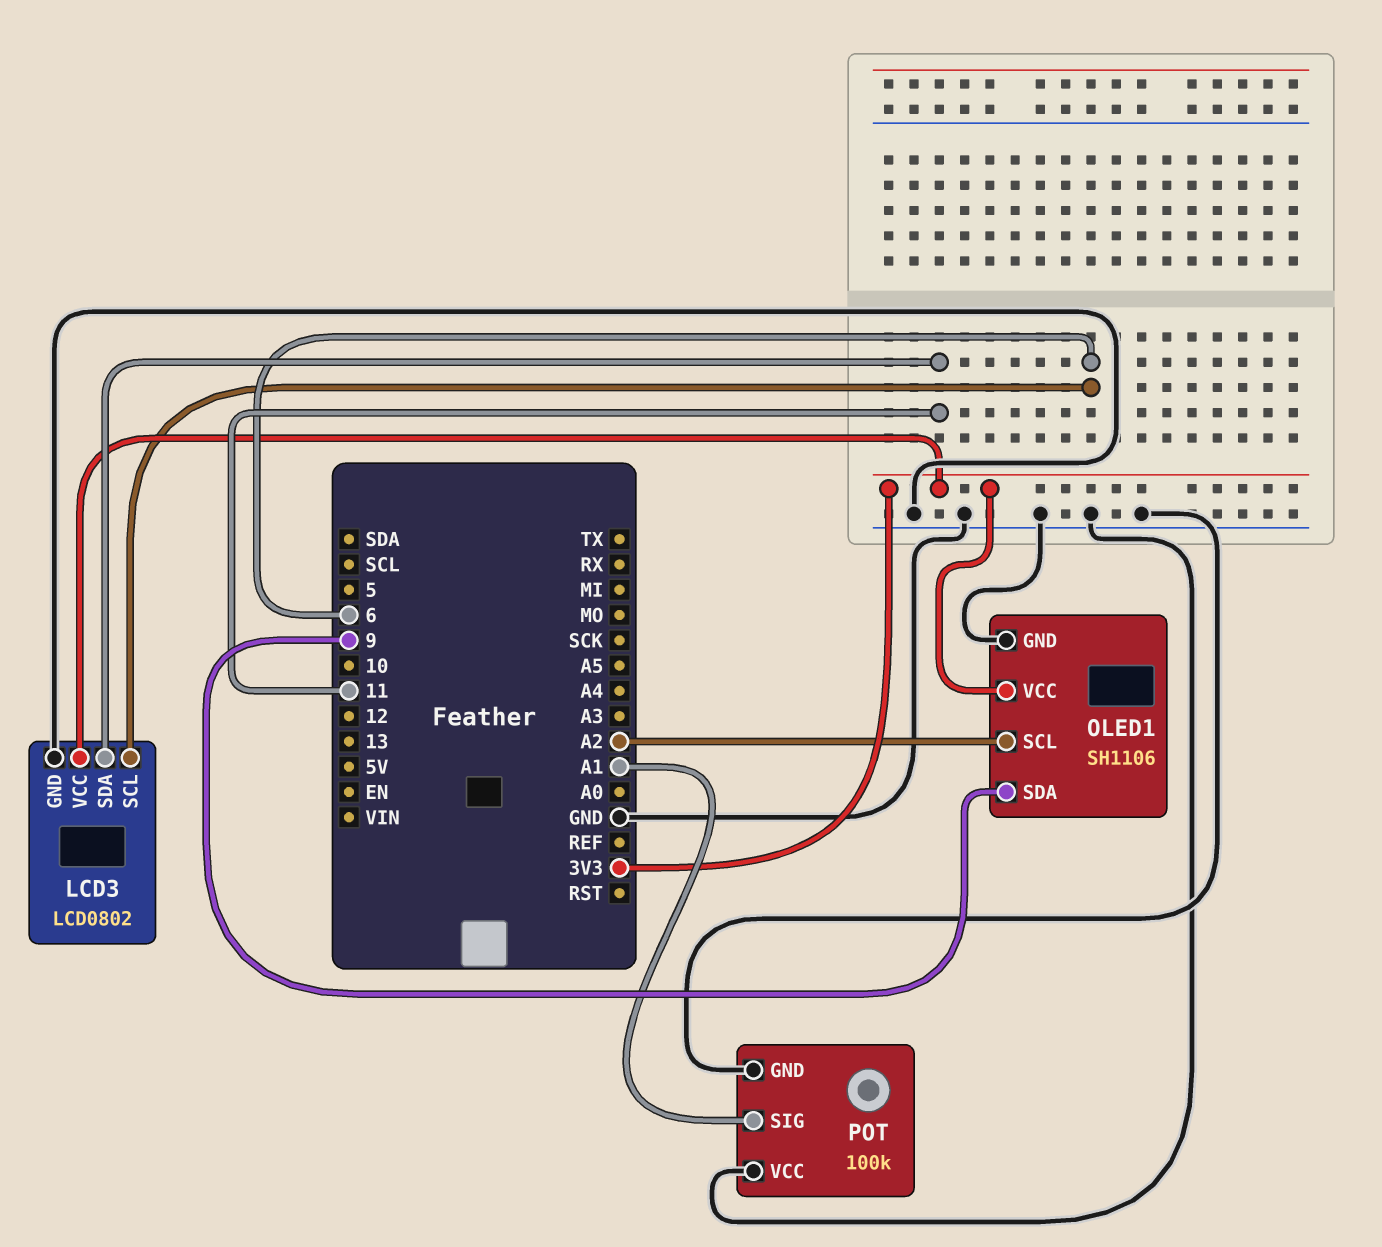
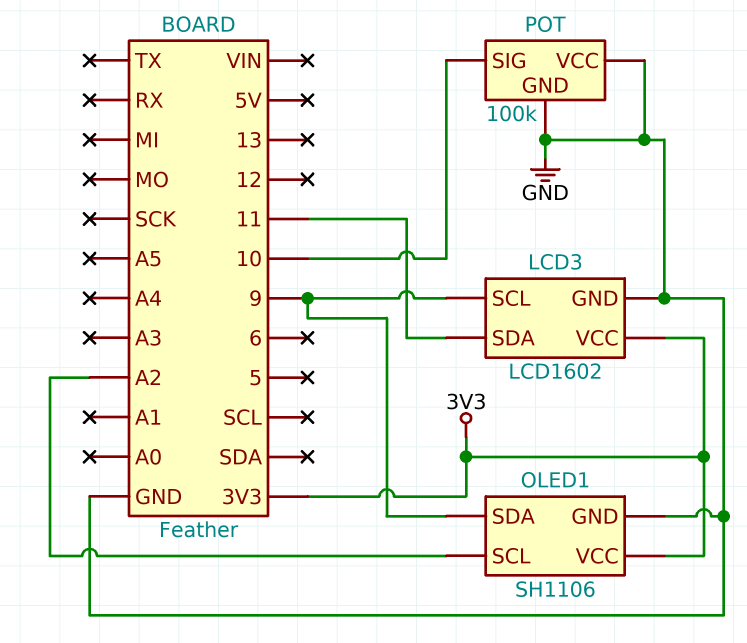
LCD3: LCD0802 -> LCD1602
LCD3 pin SCL: 6 -> 9
POT pin SIG: A1 -> 10

